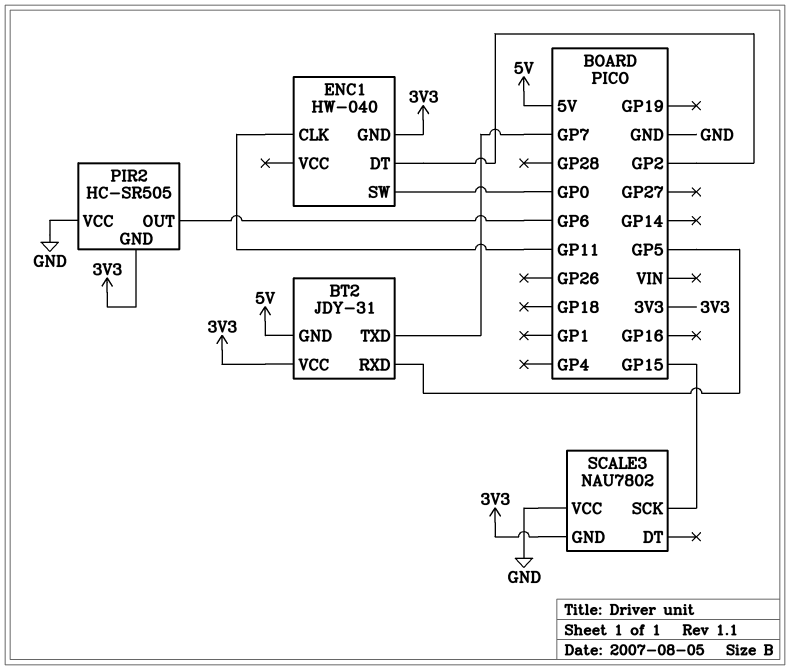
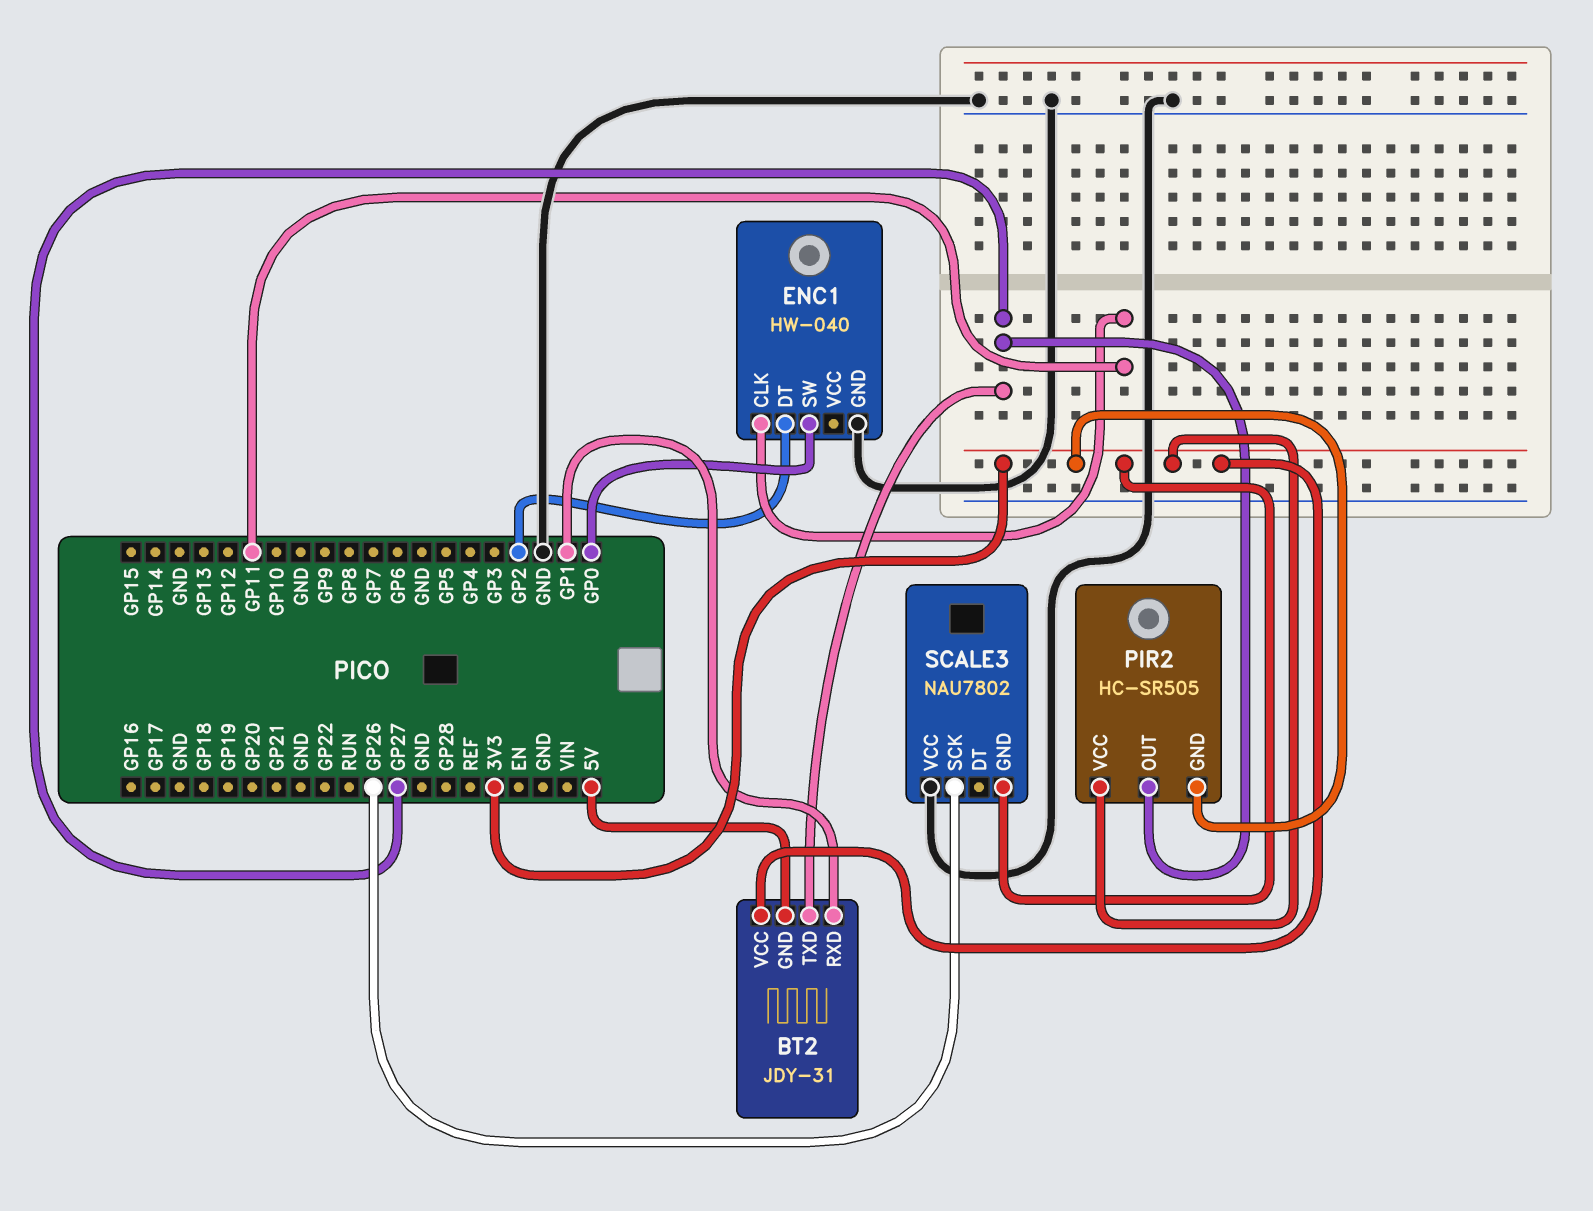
BT2 pin RXD: GP5 -> GP1
BT2 pin TXD: GP7 -> GP27
ENC1 pin GND: 3V3 -> GND
PIR2 pin OUT: GP6 -> GP27
PIR2 pin VCC: GND -> 3V3
SCALE3 pin SCK: GP15 -> GP26

